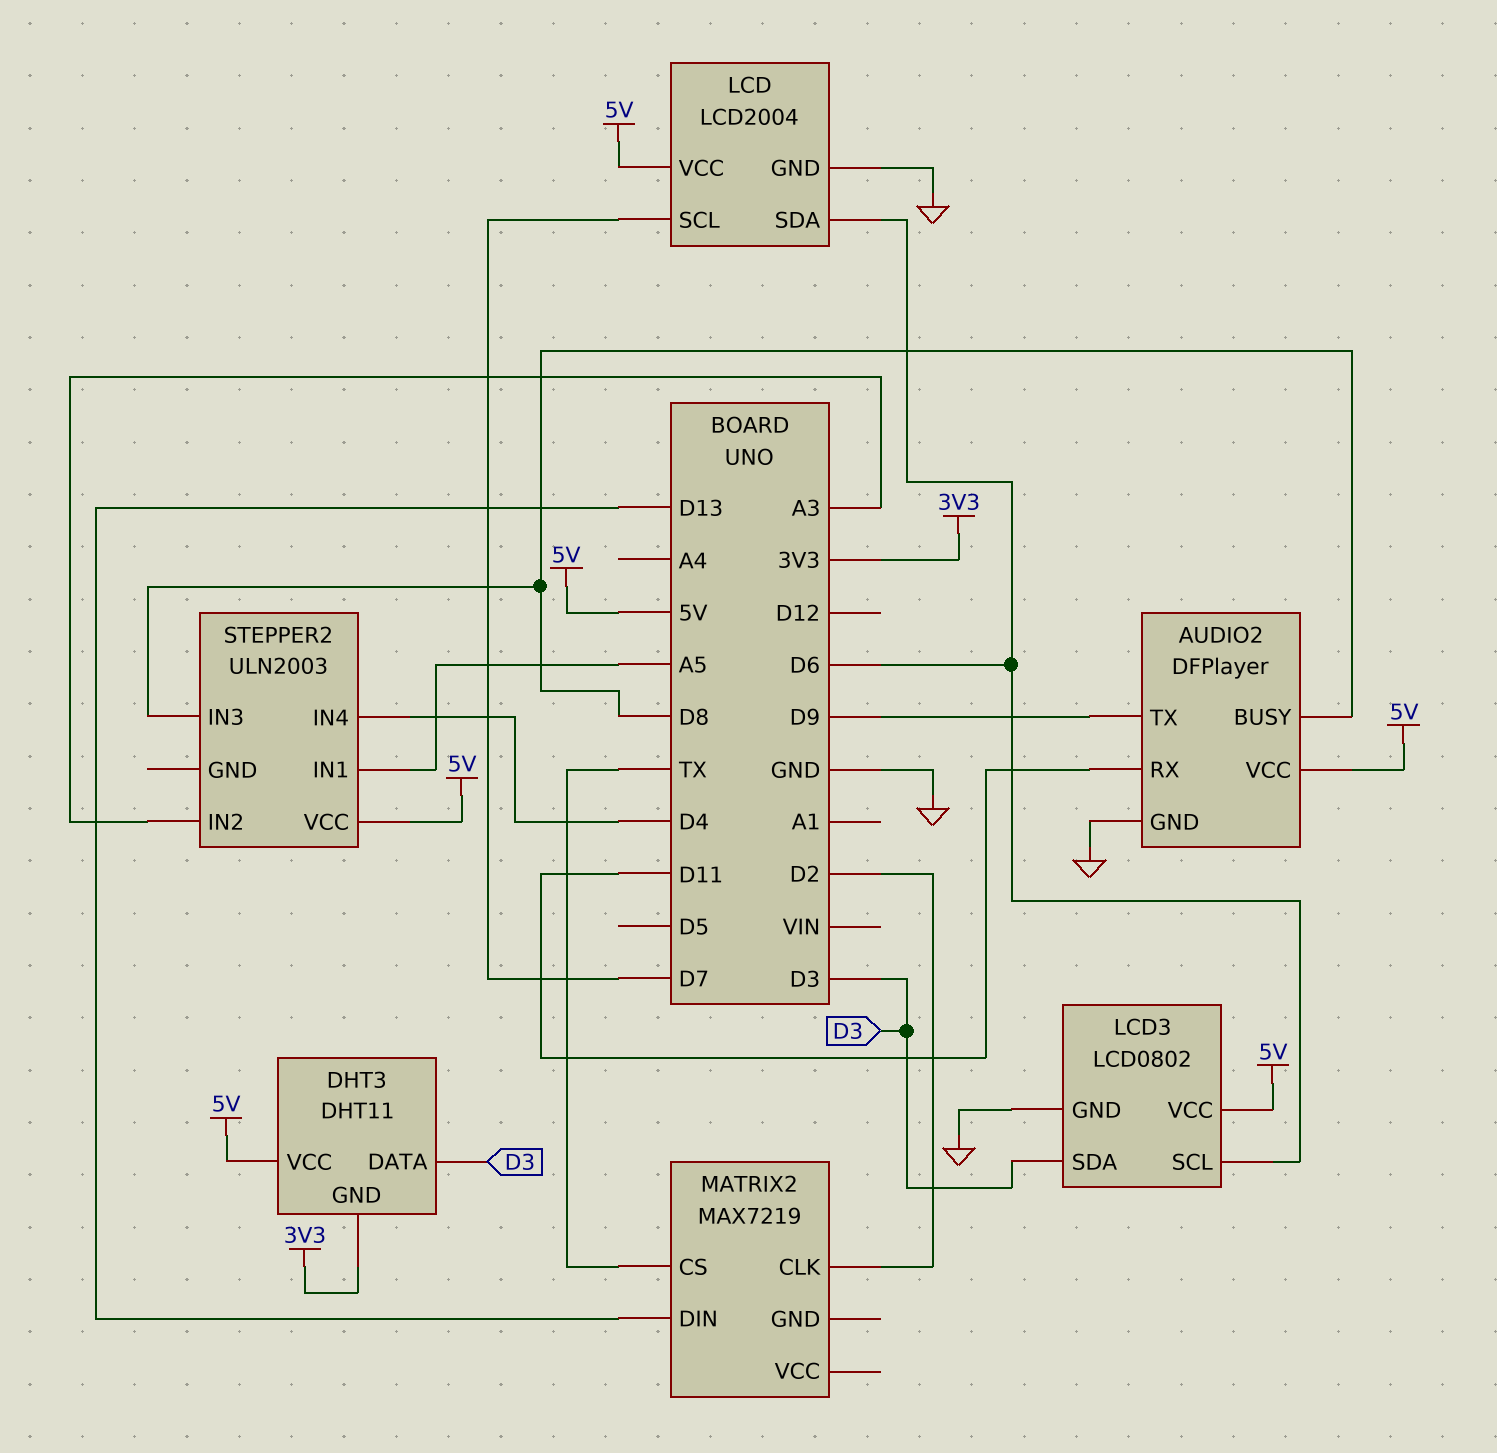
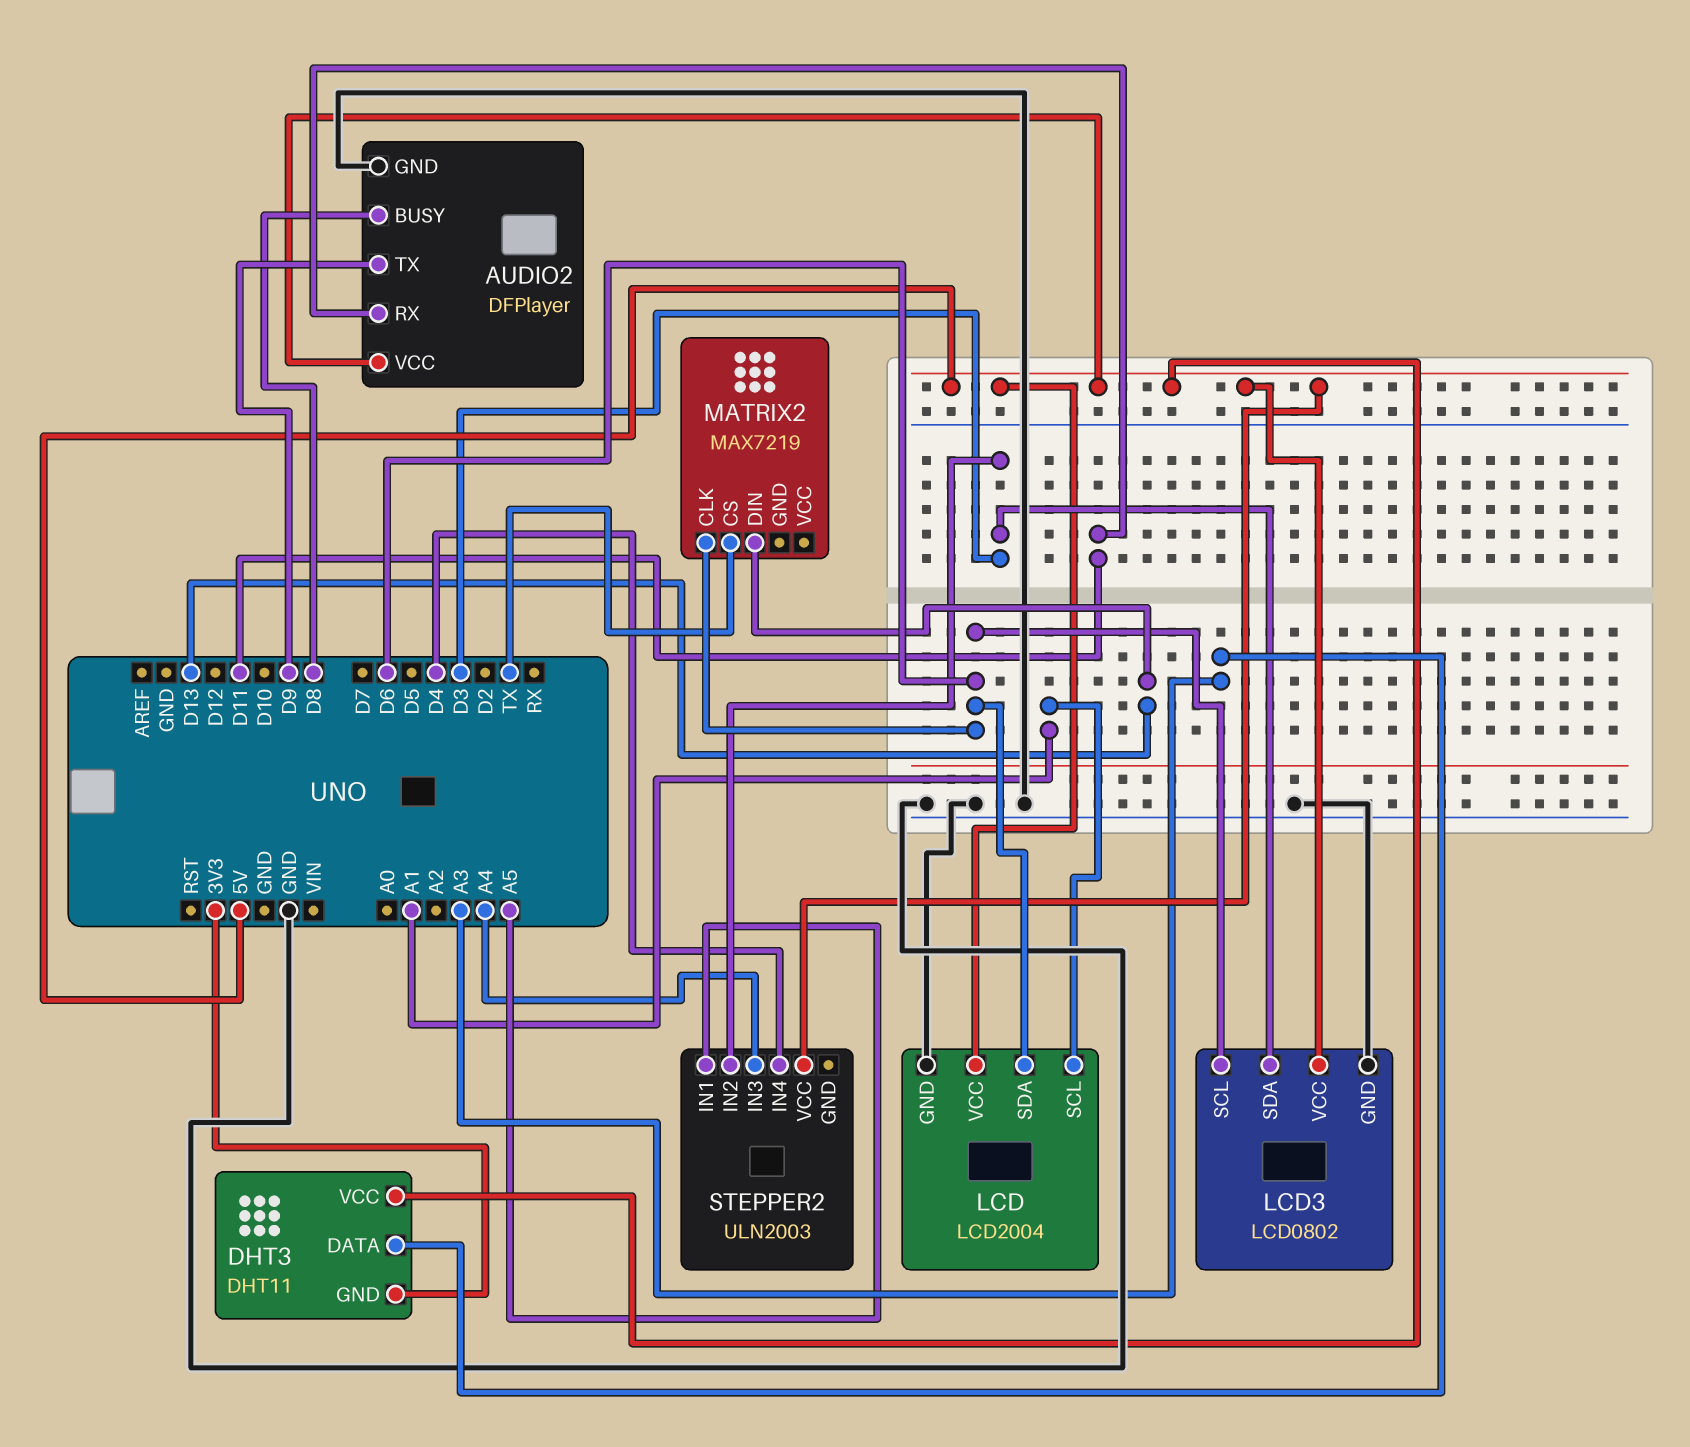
DHT3 pin DATA: D3 -> A3
LCD pin SCL: D7 -> A1
MATRIX2 pin CLK: D2 -> D6
STEPPER2 pin IN2: A3 -> D3
STEPPER2 pin IN3: D8 -> A4

